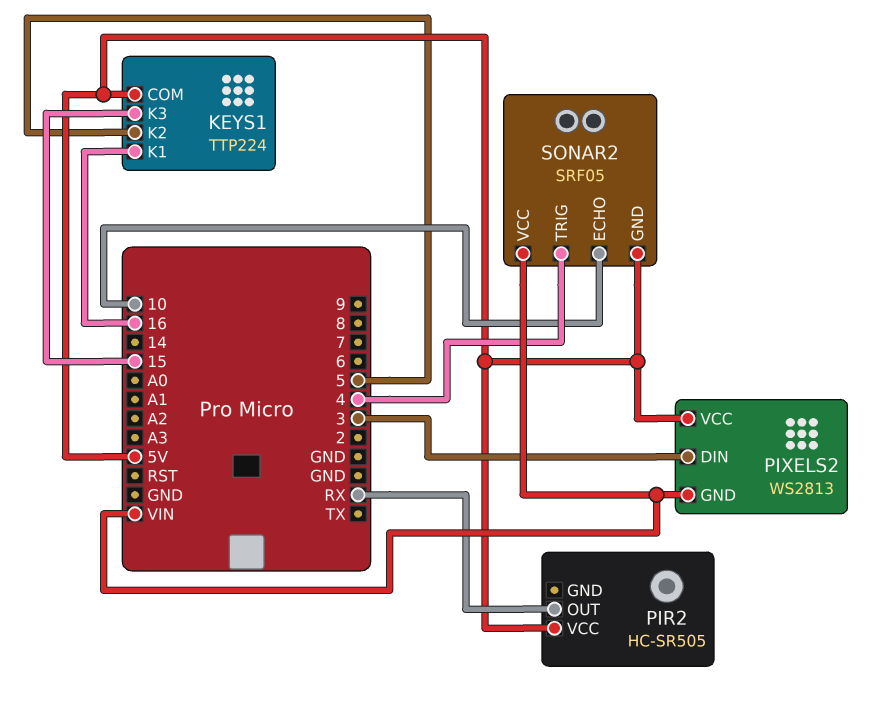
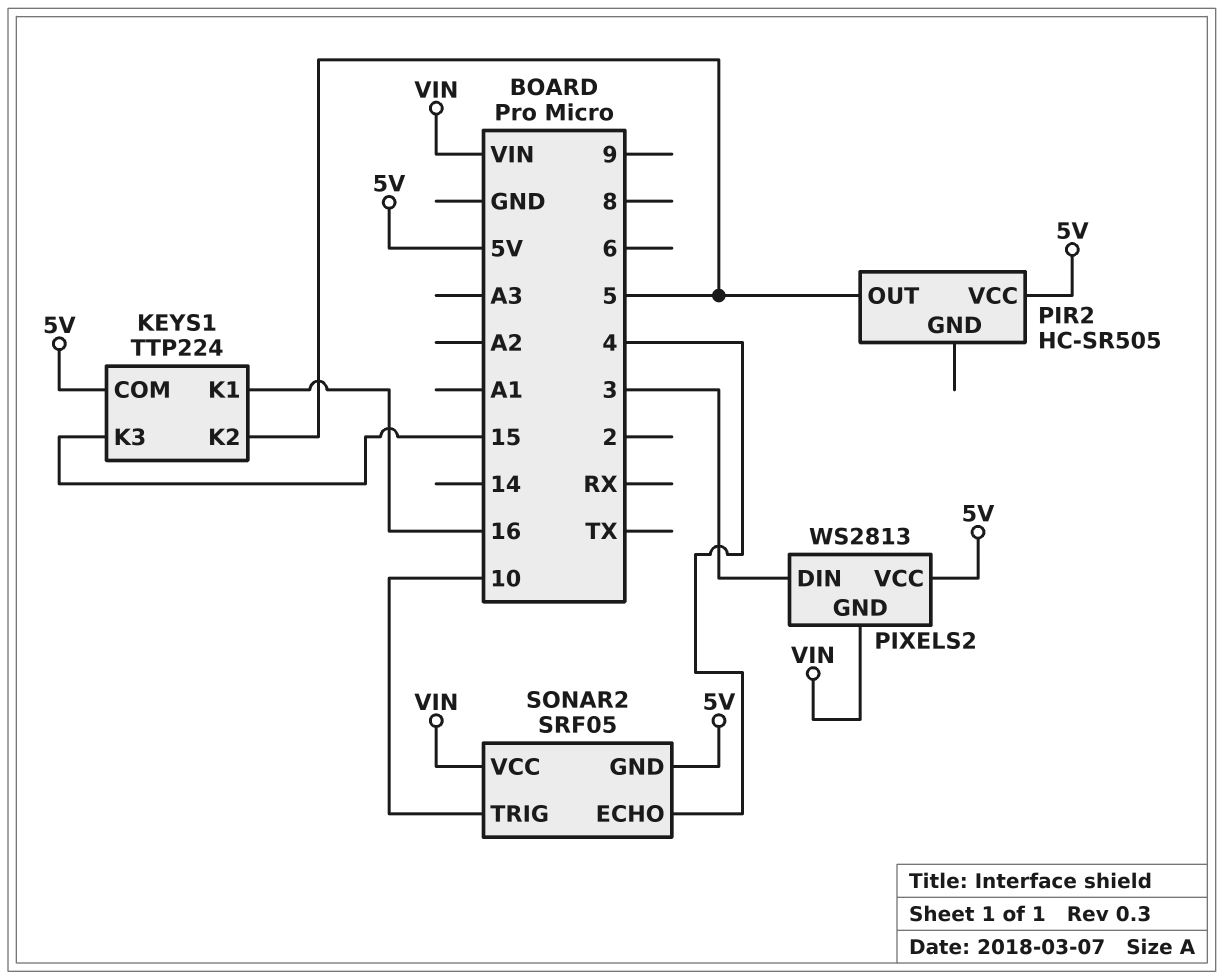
PIR2 pin OUT: RX -> 5
SONAR2 pin ECHO: 10 -> 4
SONAR2 pin TRIG: 4 -> 10

